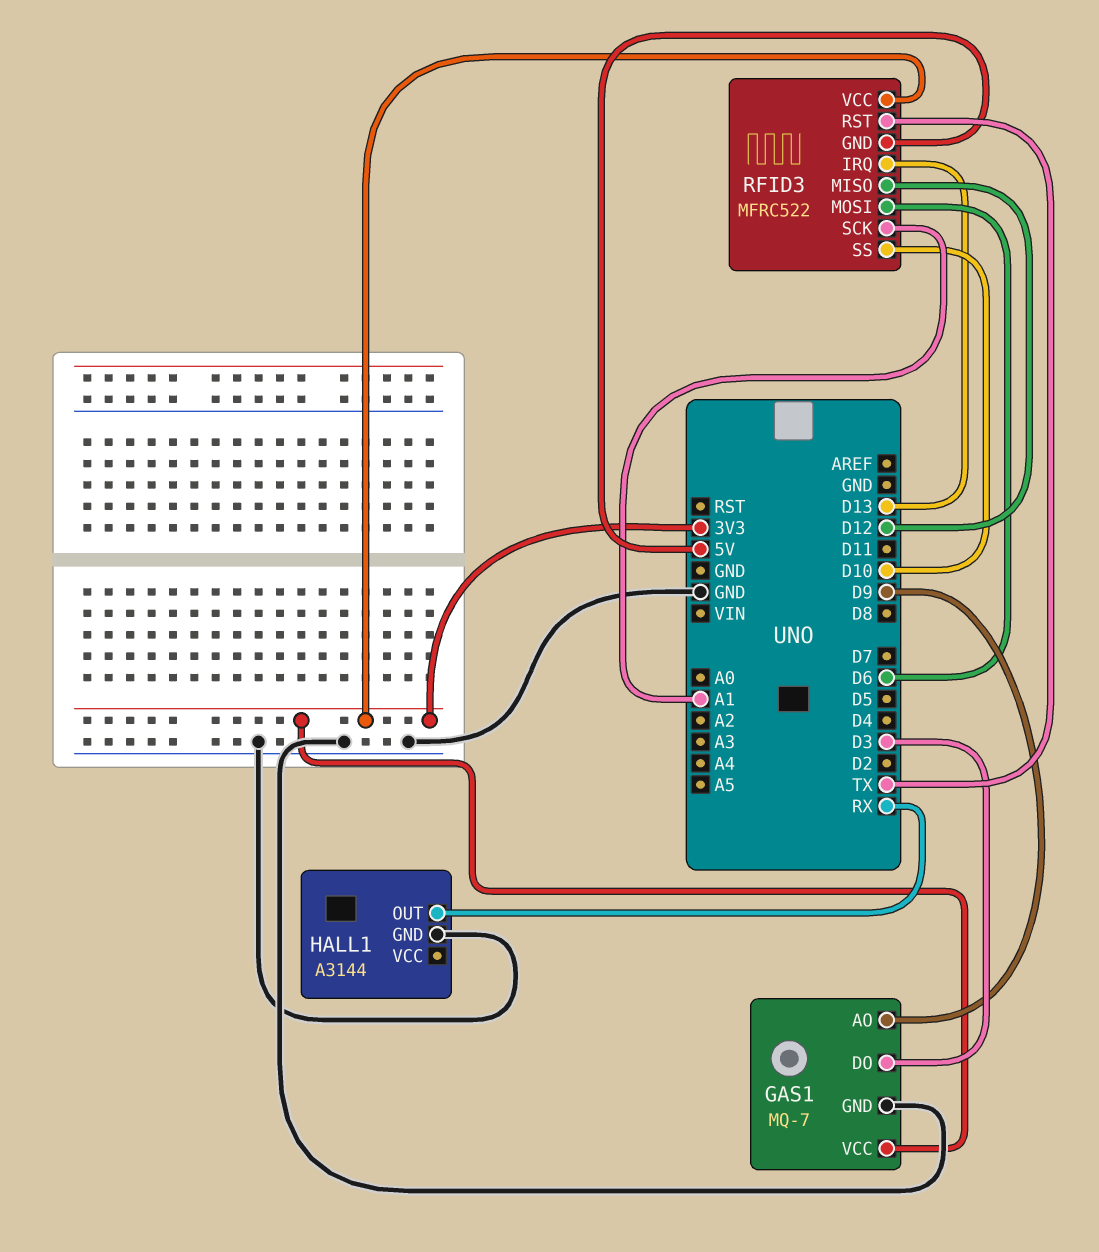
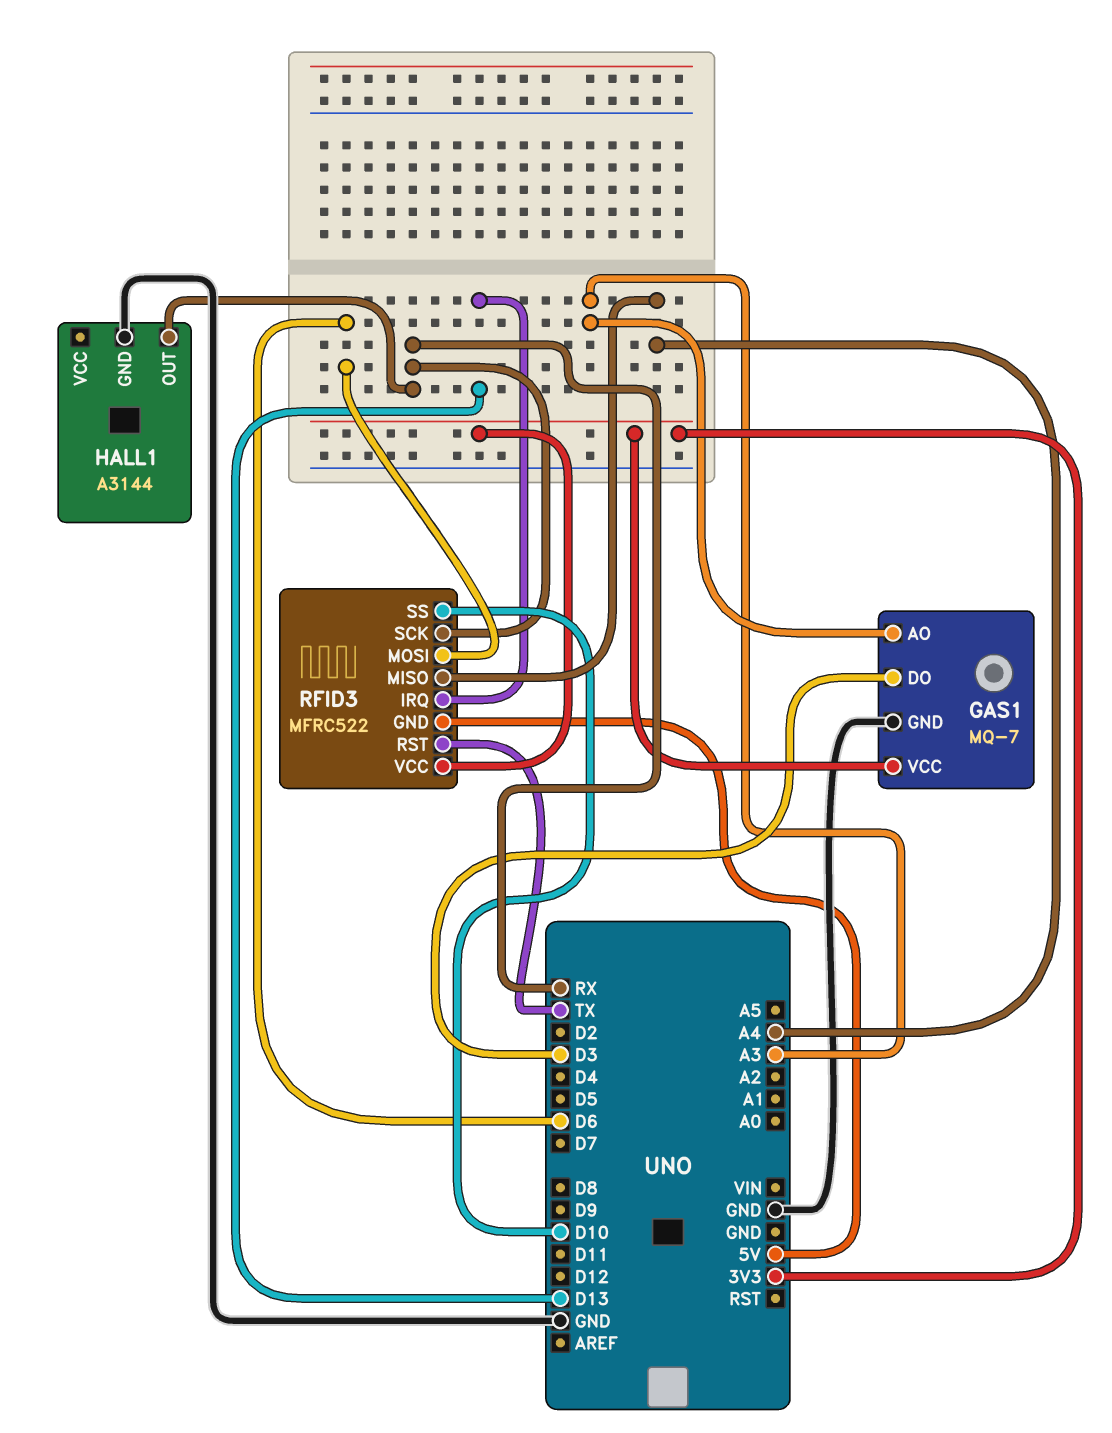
GAS1 pin AO: D9 -> A3
RFID3 pin MISO: D12 -> A4
RFID3 pin SCK: A1 -> RX

